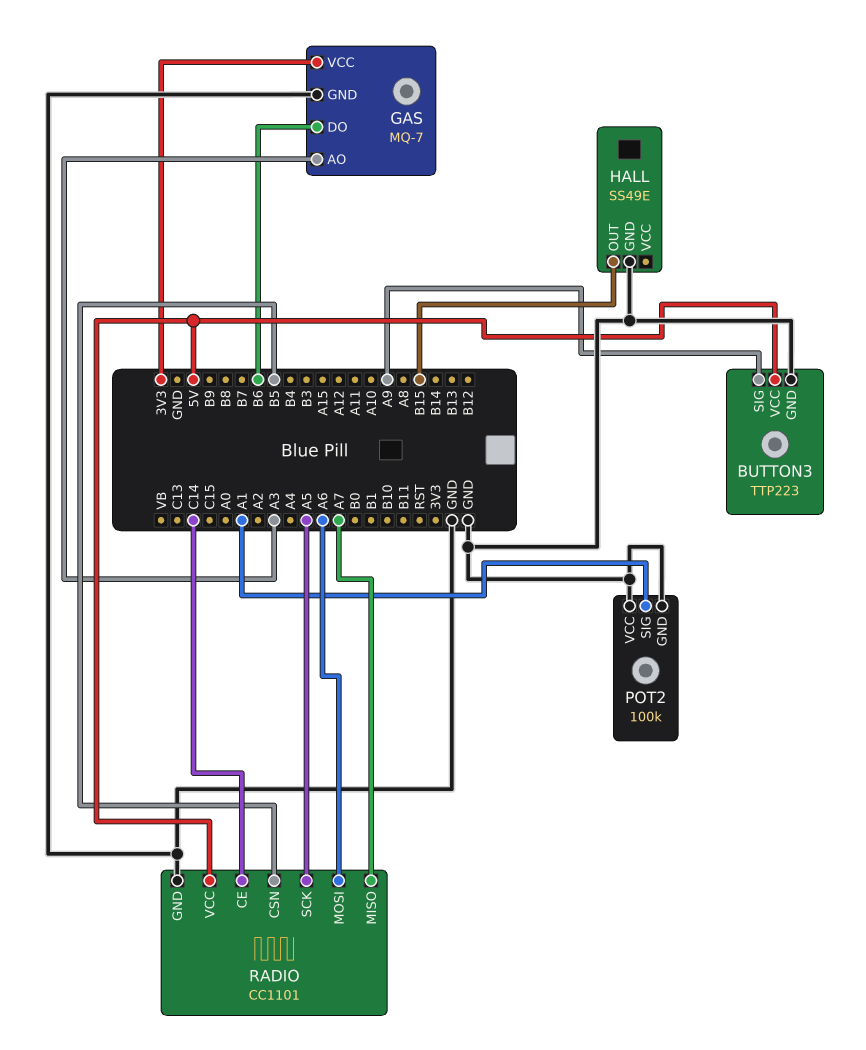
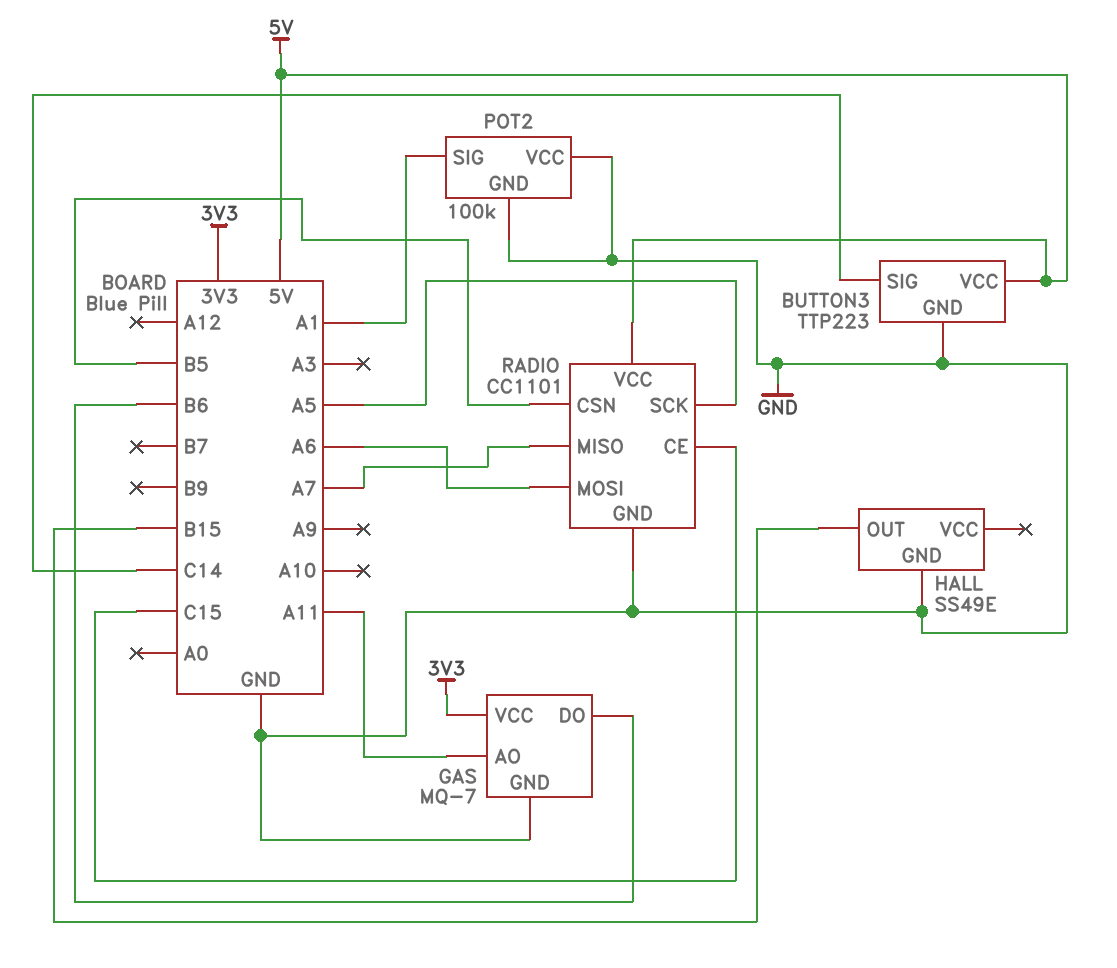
BUTTON3 pin SIG: A9 -> C14
GAS pin AO: A3 -> A11
RADIO pin CE: C14 -> C15

